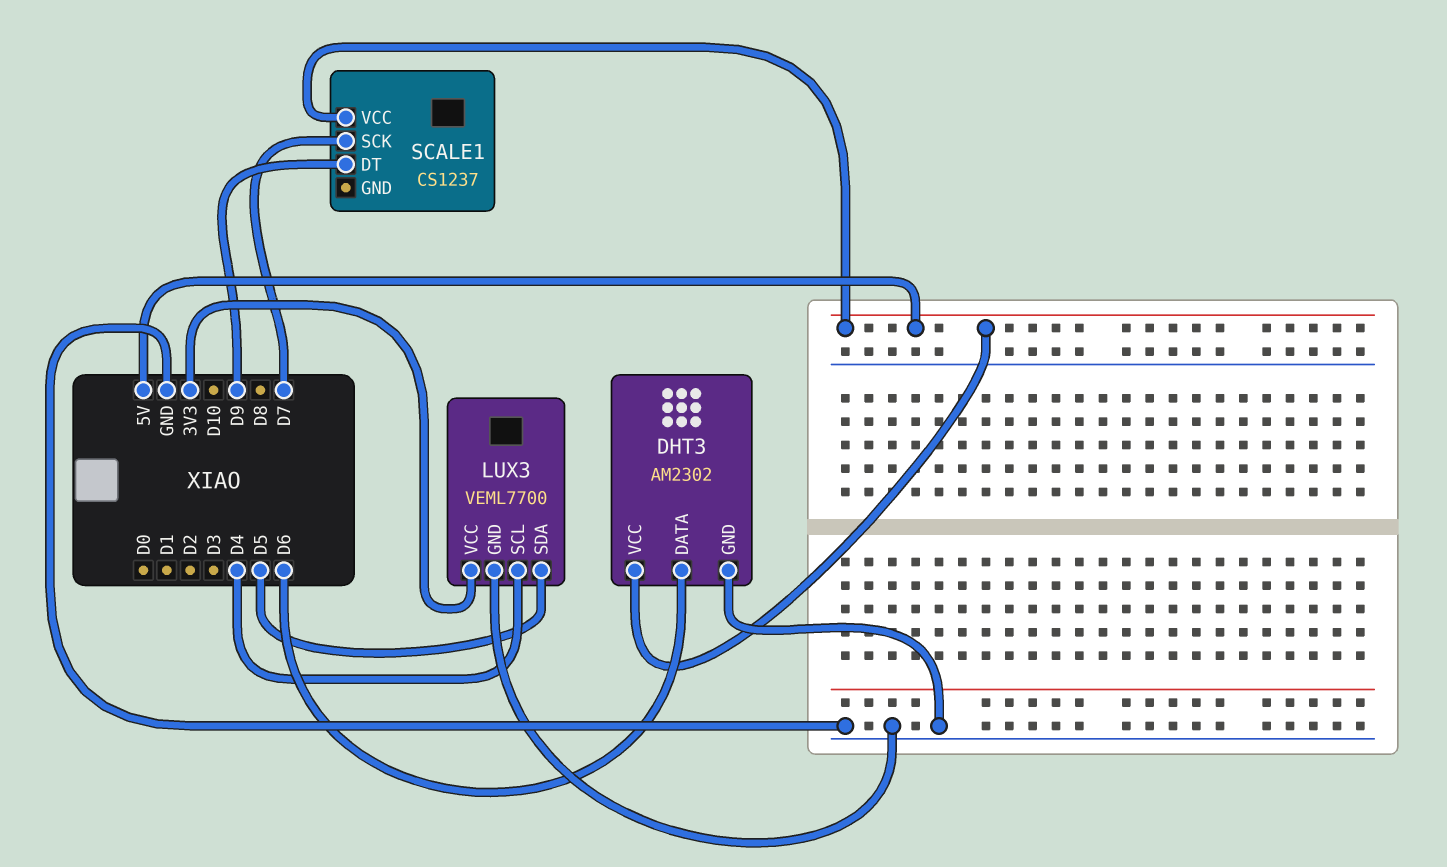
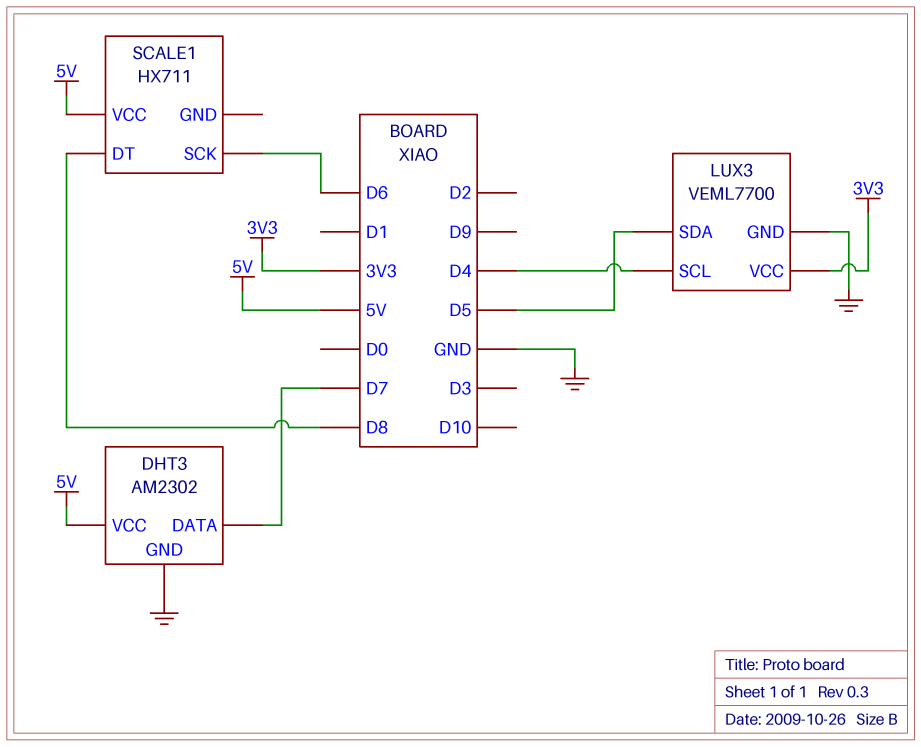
DHT3 pin DATA: D6 -> D7
SCALE1: CS1237 -> HX711
SCALE1 pin DT: D9 -> D8
SCALE1 pin SCK: D7 -> D6

